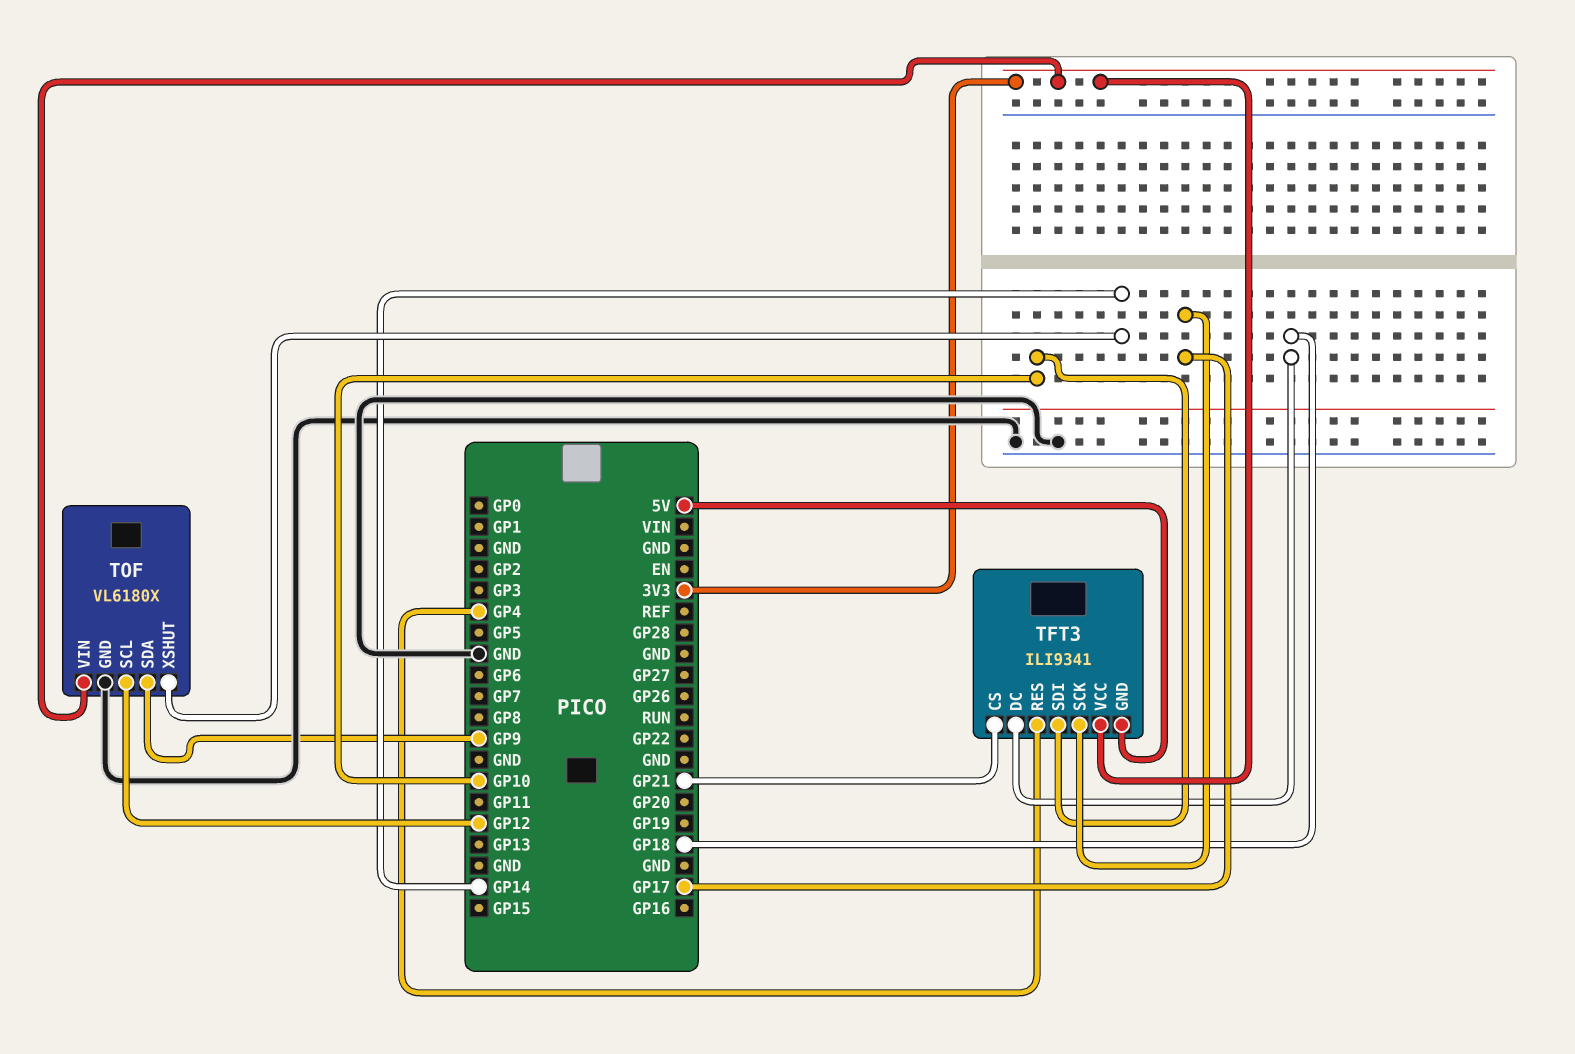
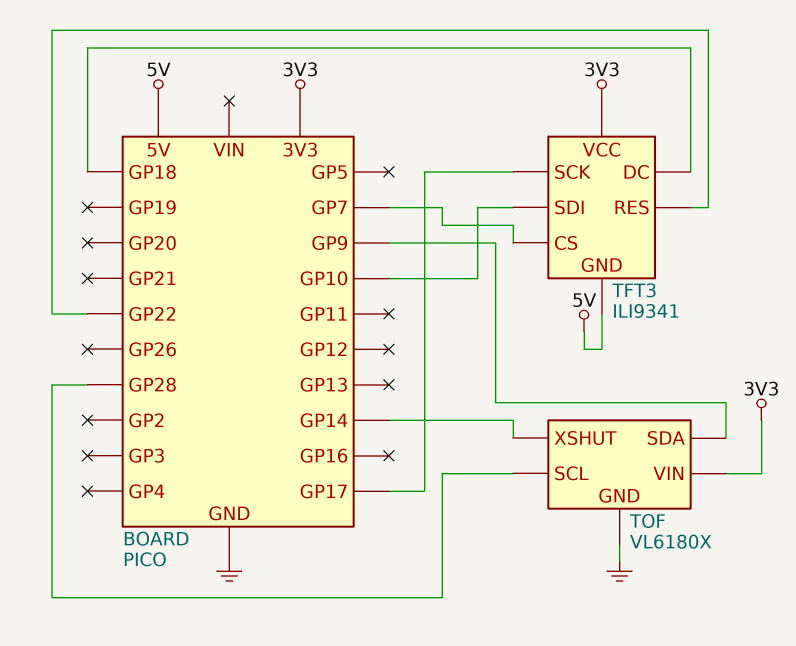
TFT3 pin CS: GP21 -> GP7
TFT3 pin RES: GP4 -> GP22
TOF pin SCL: GP12 -> GP28

